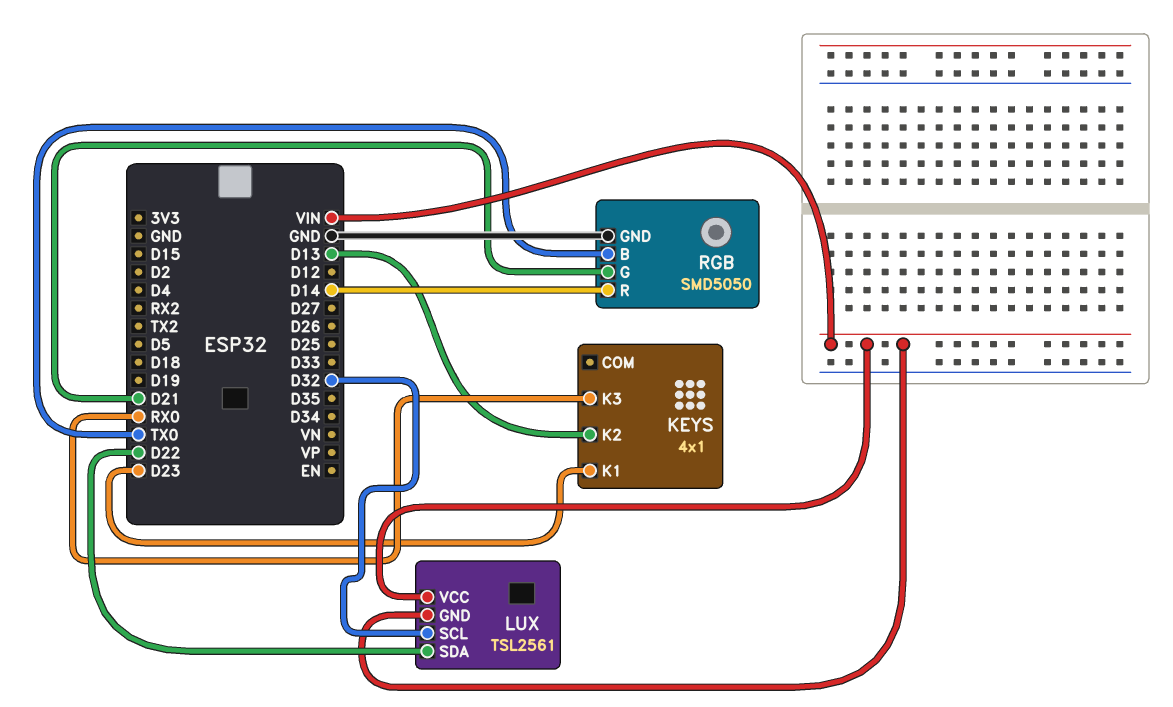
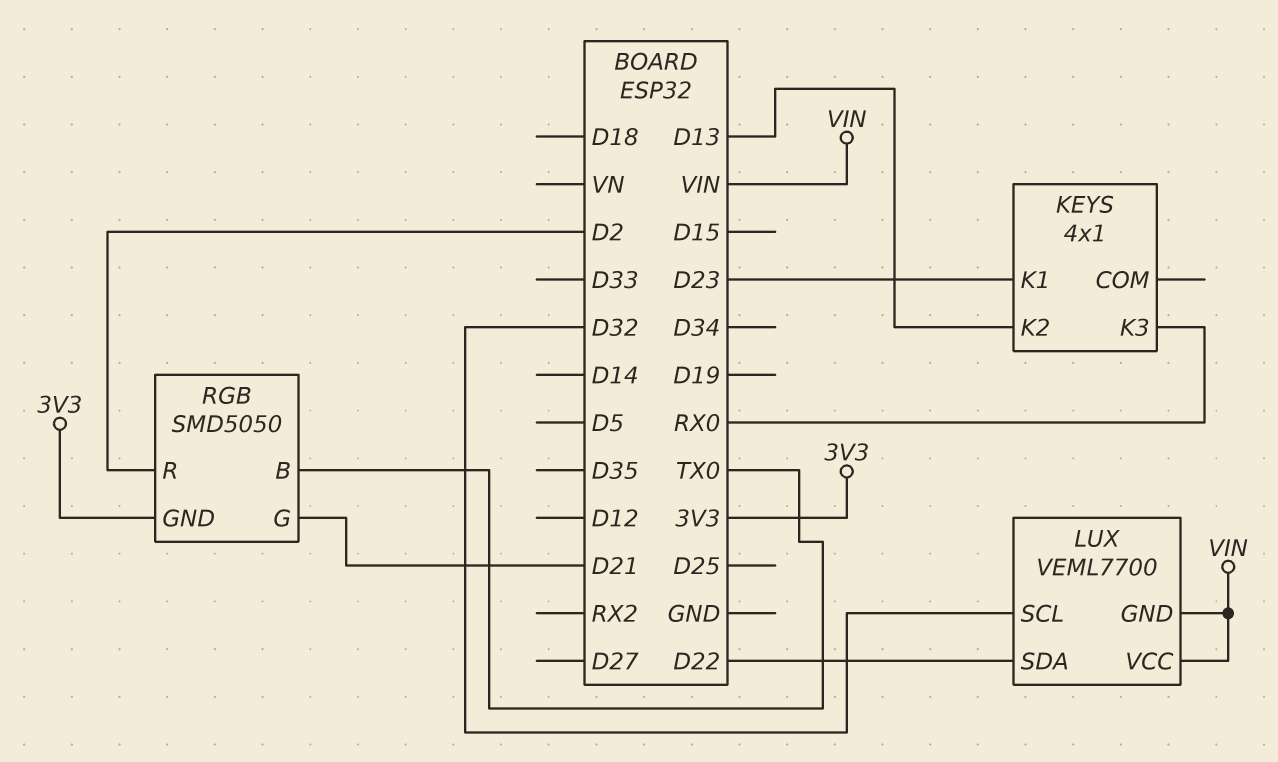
LUX: TSL2561 -> VEML7700
RGB pin GND: GND -> 3V3
RGB pin R: D14 -> D2

